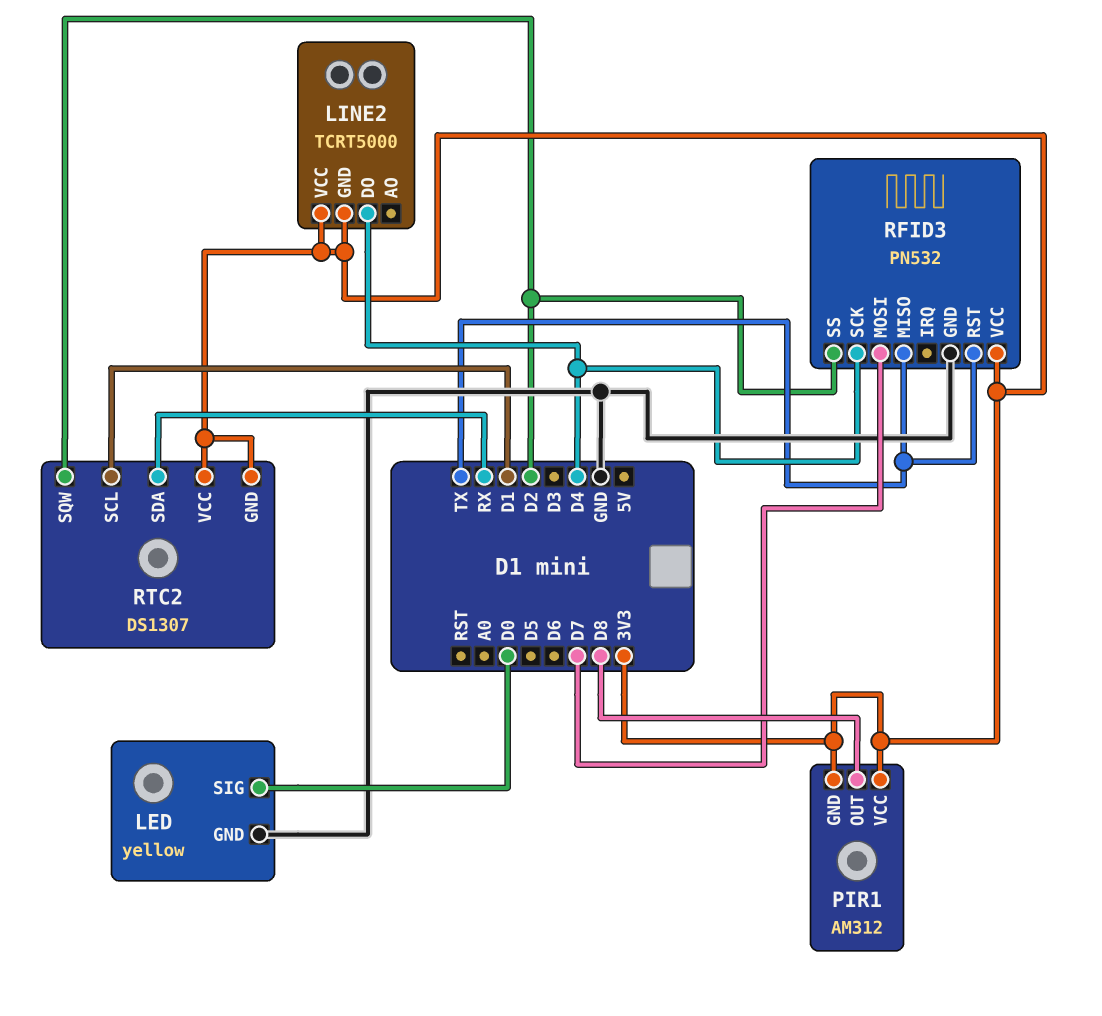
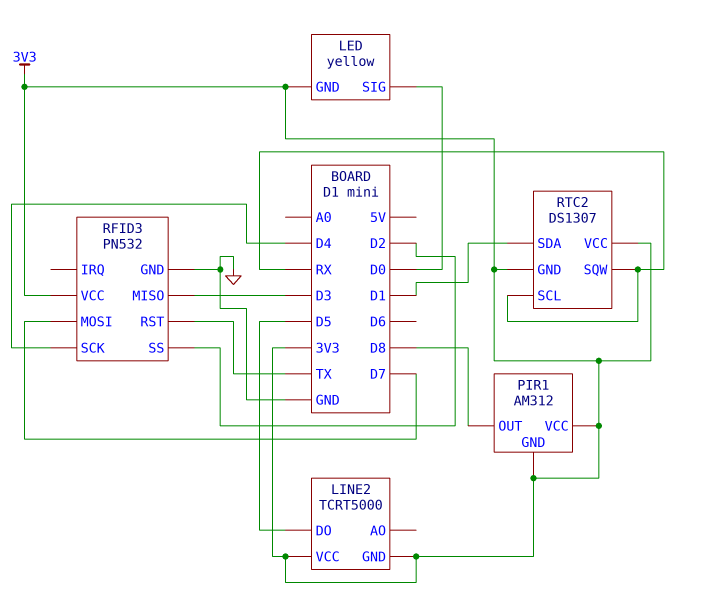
LED pin GND: GND -> 3V3
LINE2 pin DO: D4 -> D5
RFID3 pin MISO: TX -> D3
RTC2 pin SCL: D1 -> RX
RTC2 pin SDA: RX -> D1
RTC2 pin SQW: D2 -> RX

